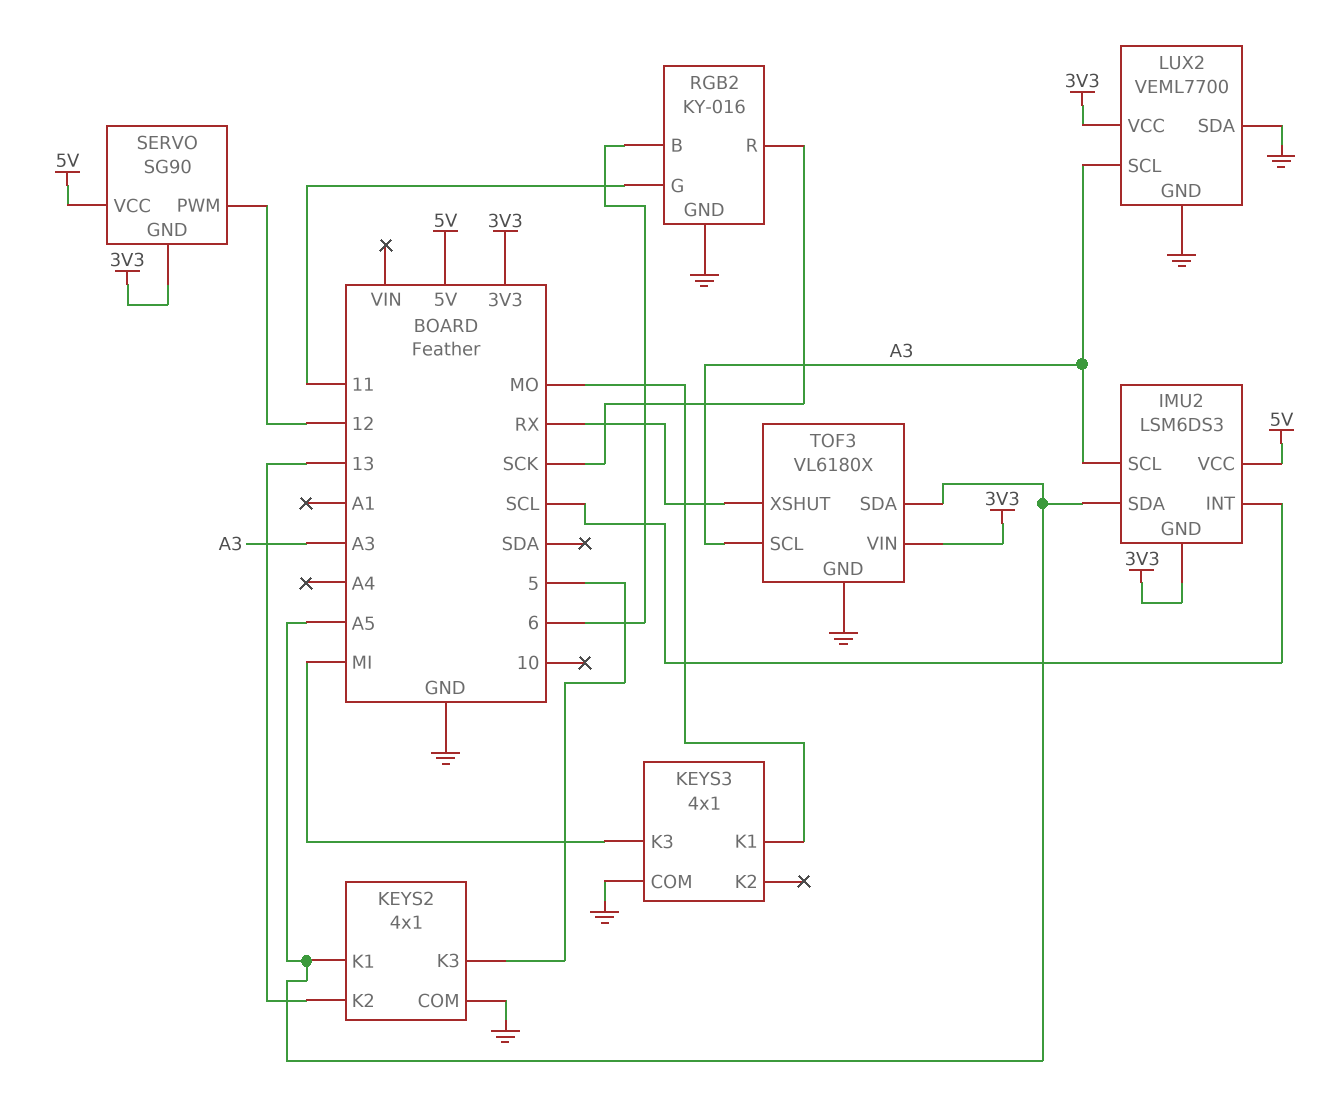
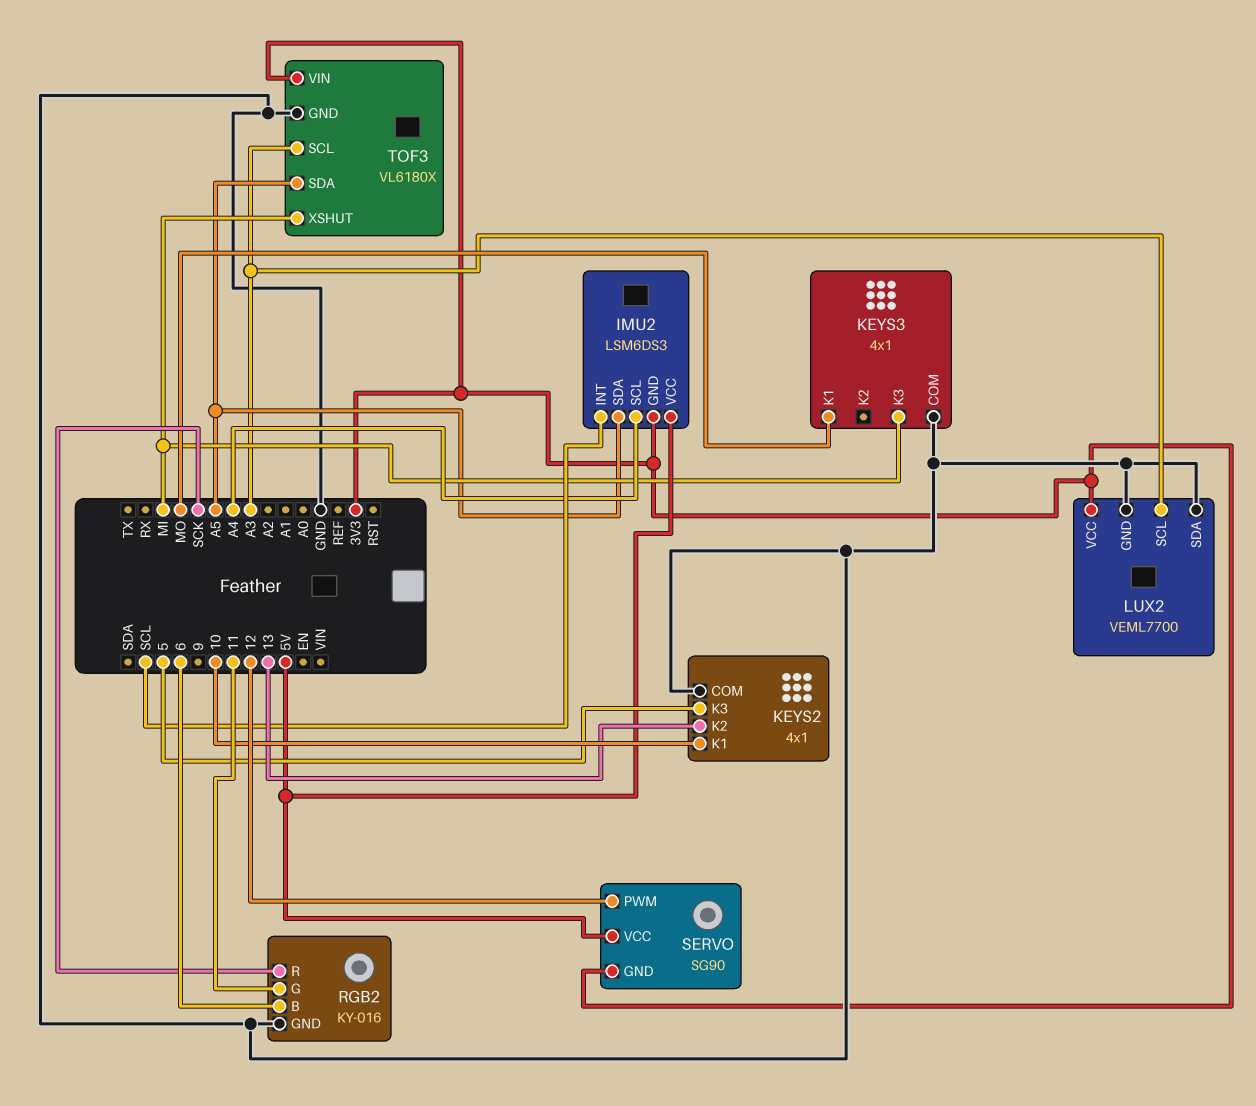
IMU2 pin SCL: A3 -> A4
KEYS2 pin K1: A5 -> 10
TOF3 pin XSHUT: RX -> MI

